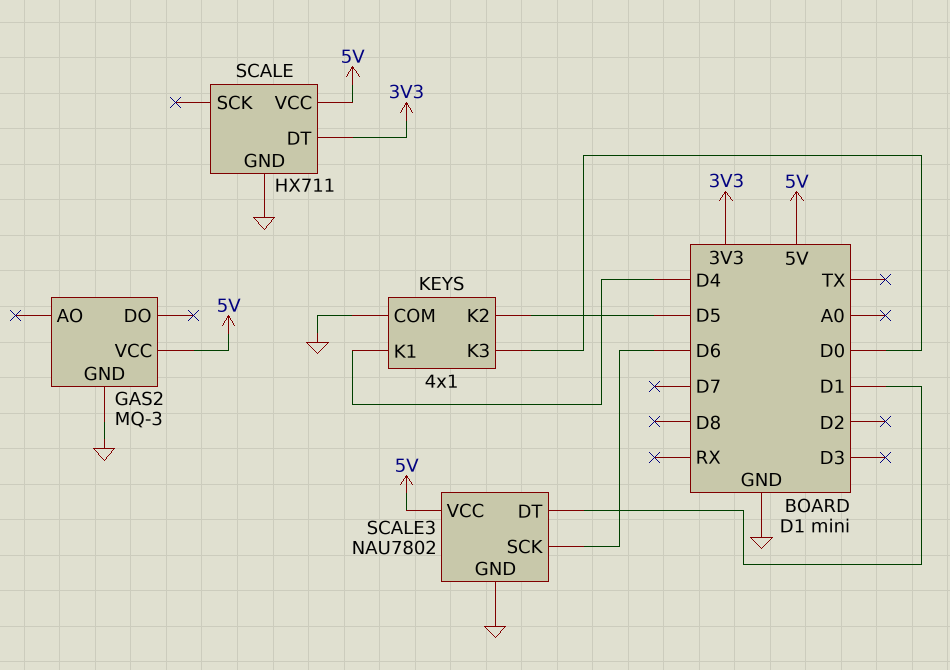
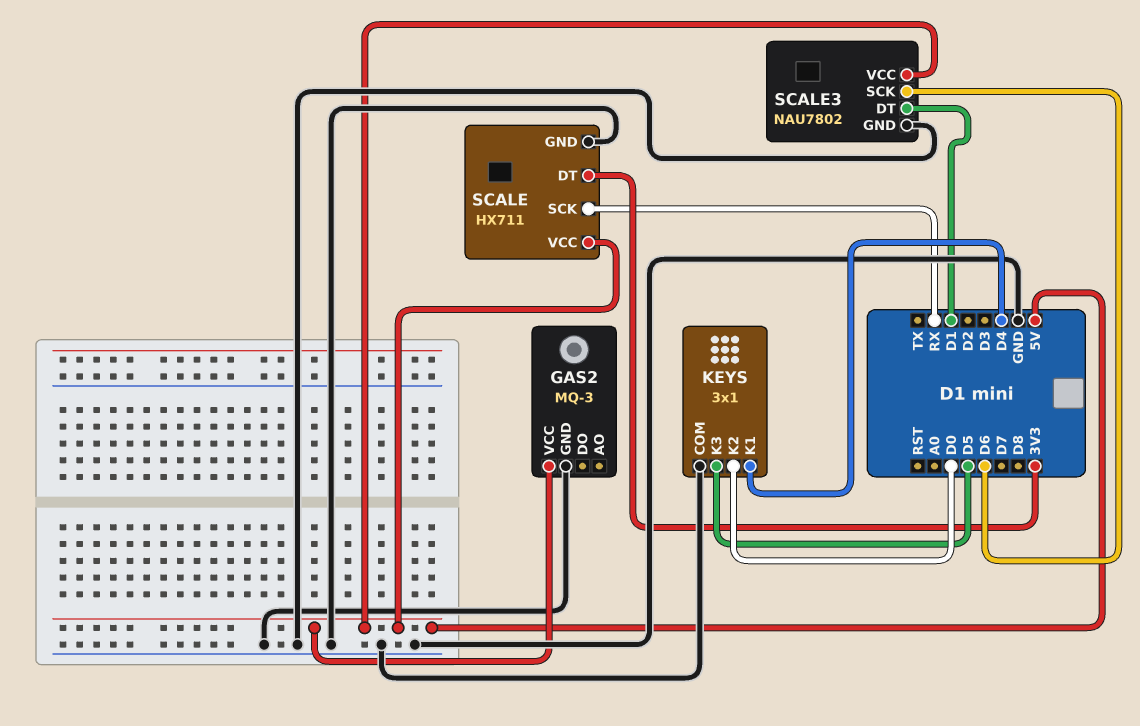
KEYS: 4x1 -> 3x1
KEYS pin K2: D5 -> D0
KEYS pin K3: D0 -> D5
SCALE pin SCK: none -> RX

